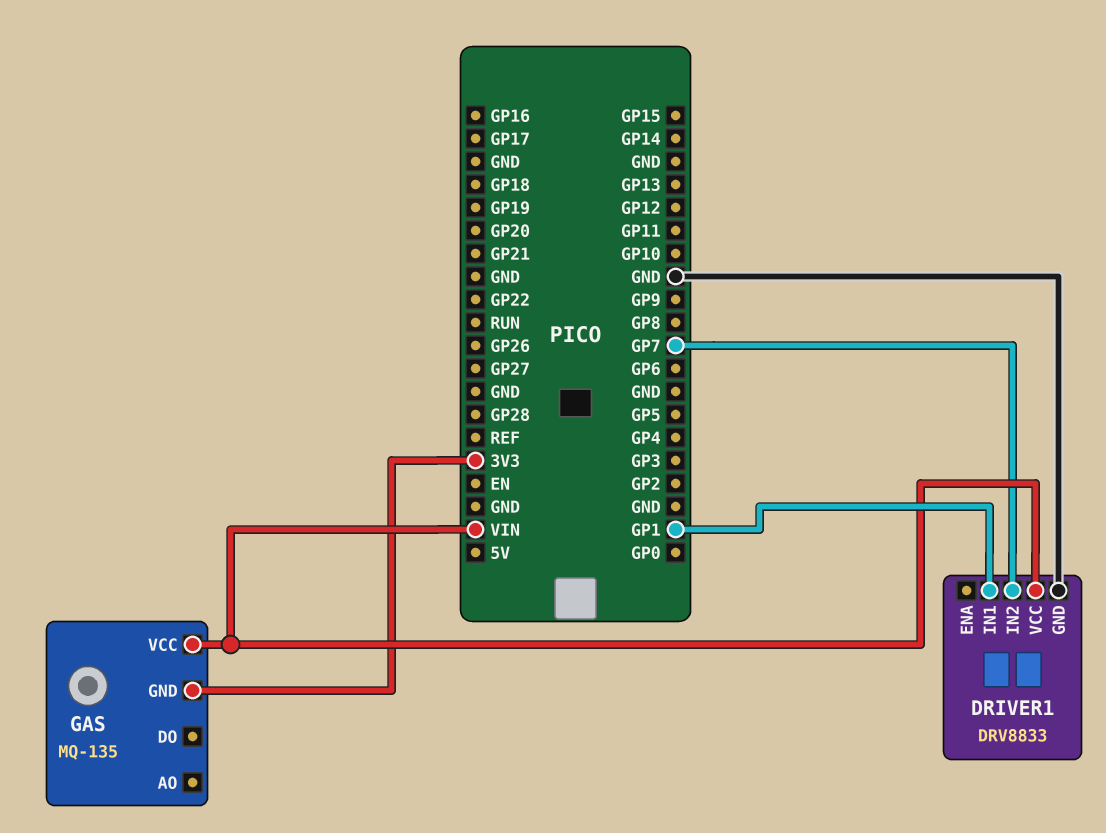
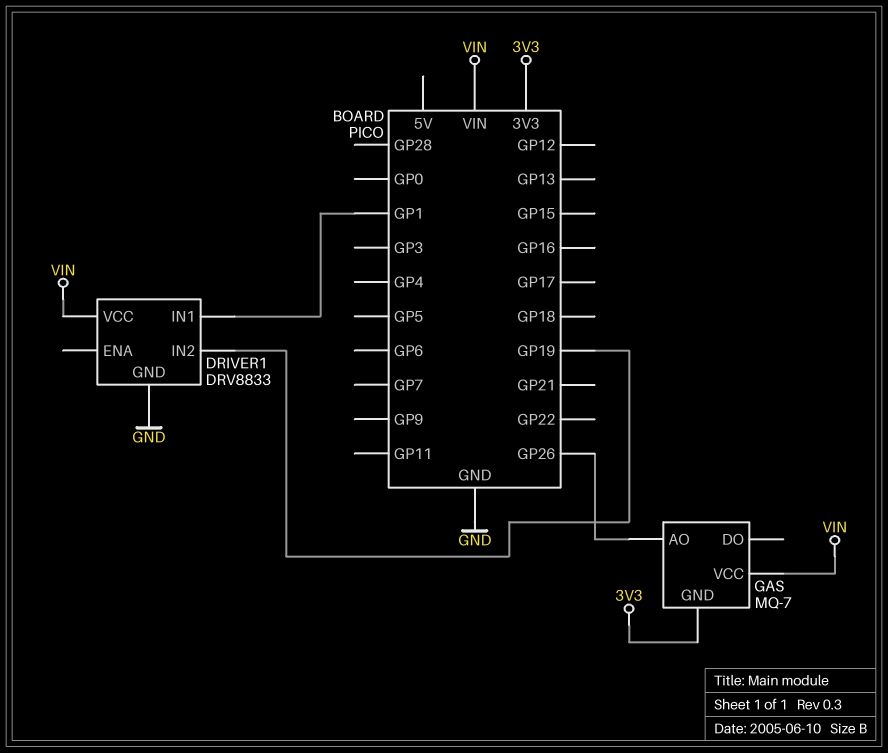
DRIVER1 pin IN2: GP7 -> GP19
GAS: MQ-135 -> MQ-7
GAS pin AO: none -> GP26

